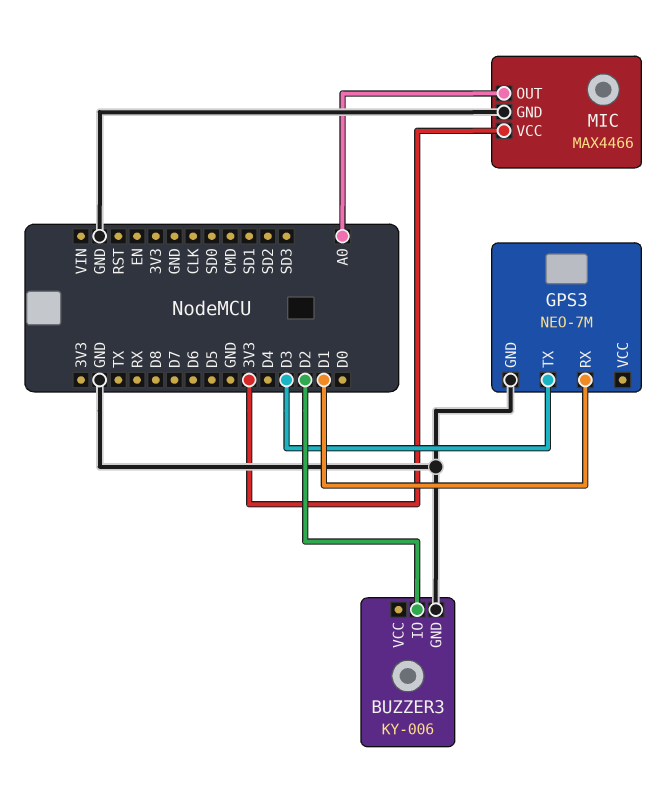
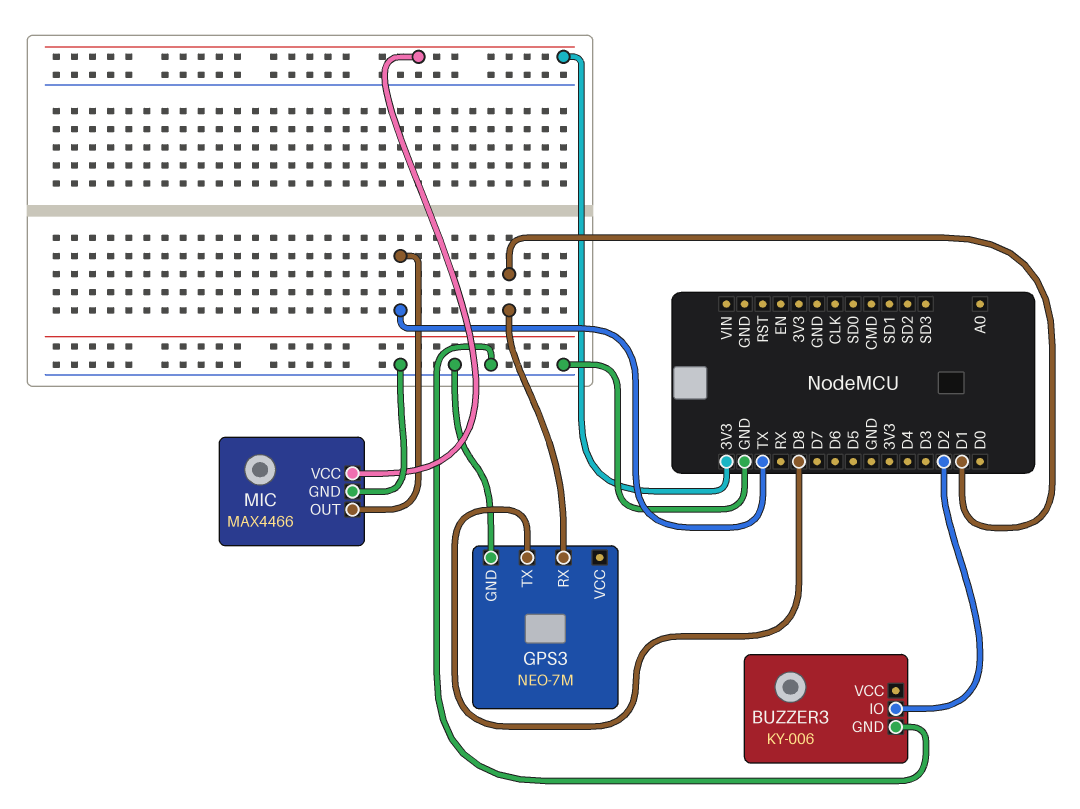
GPS3 pin TX: D3 -> D8
MIC pin OUT: A0 -> TX

